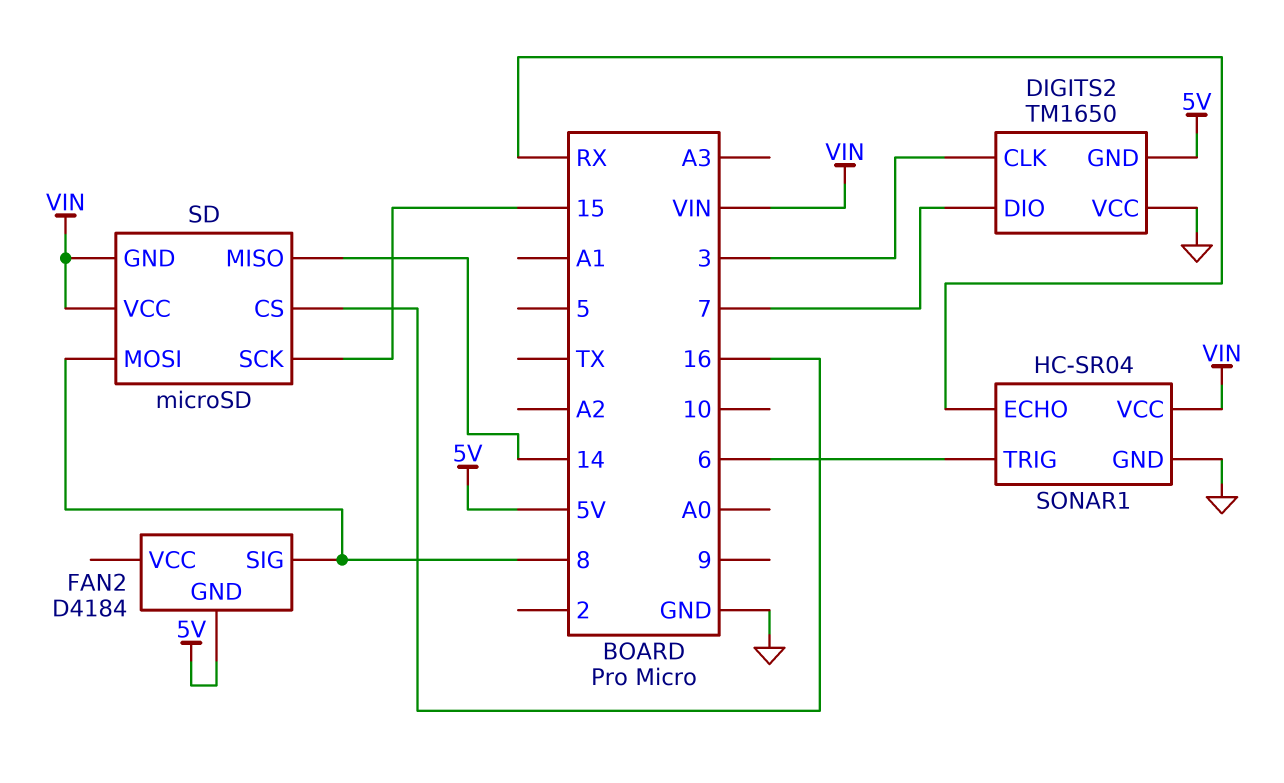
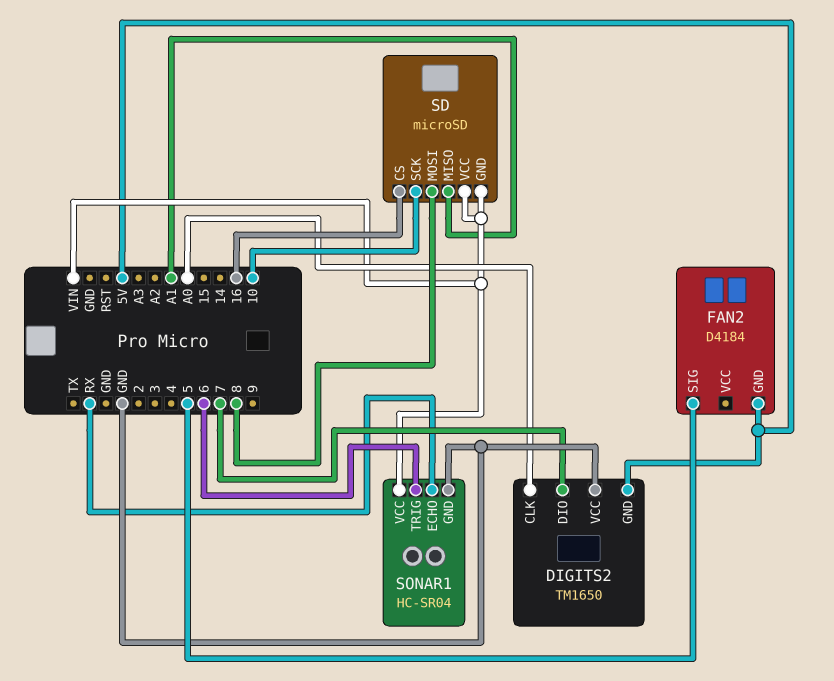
DIGITS2 pin CLK: 3 -> A0
FAN2 pin SIG: 8 -> 5
SD pin MISO: 14 -> A1
SD pin SCK: 15 -> 10

